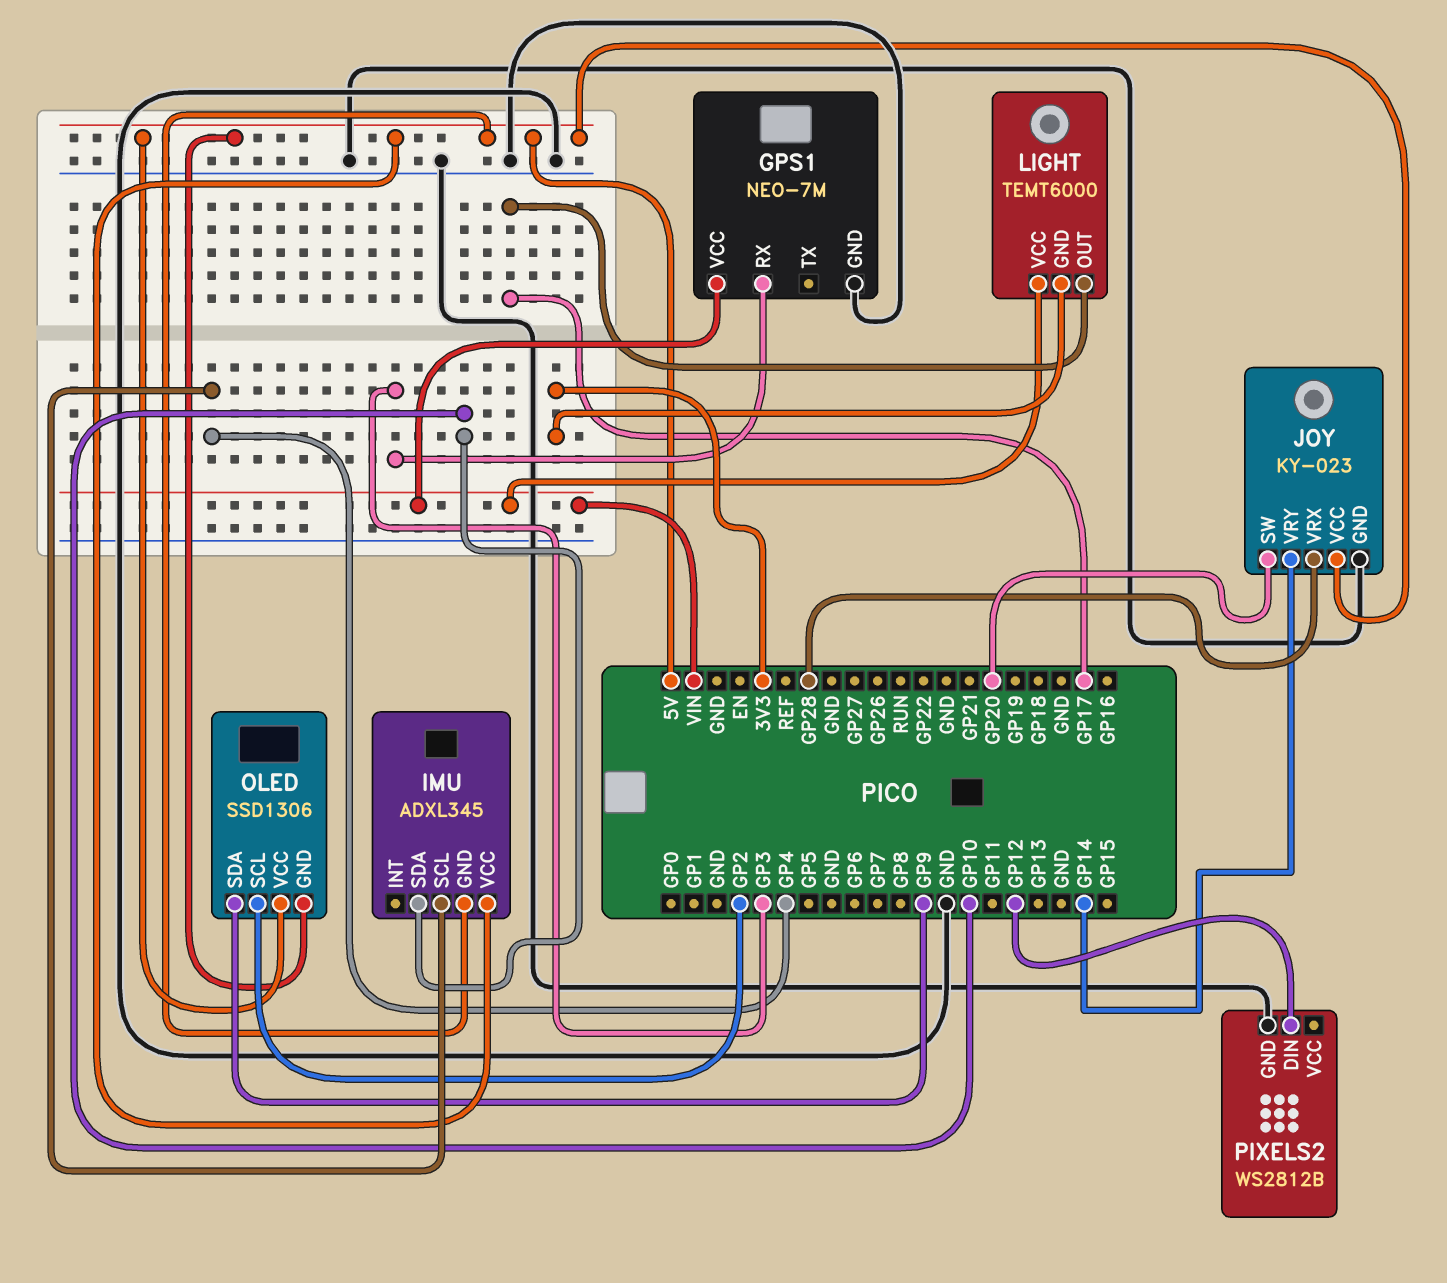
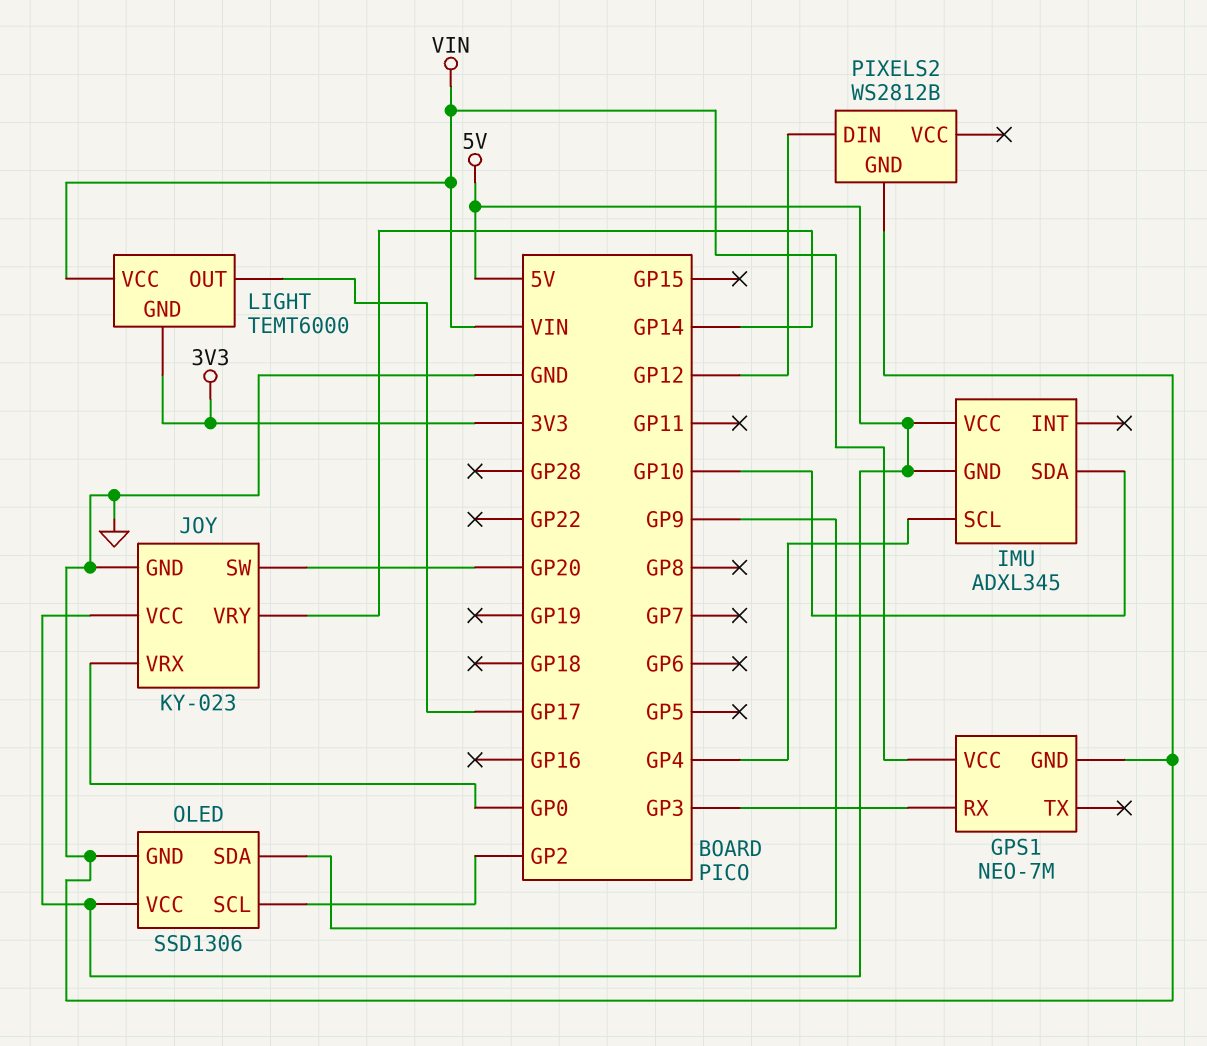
JOY pin VRX: GP28 -> GP0
OLED pin GND: 5V -> GND

